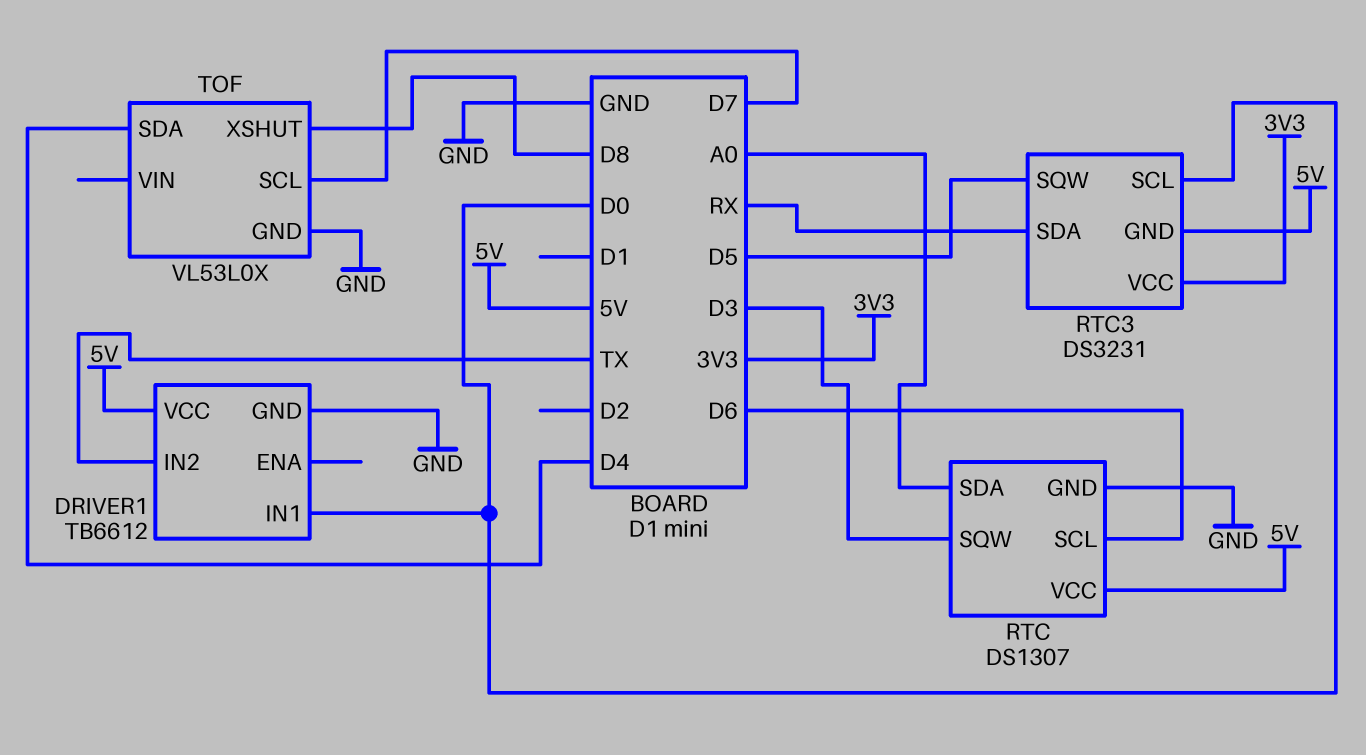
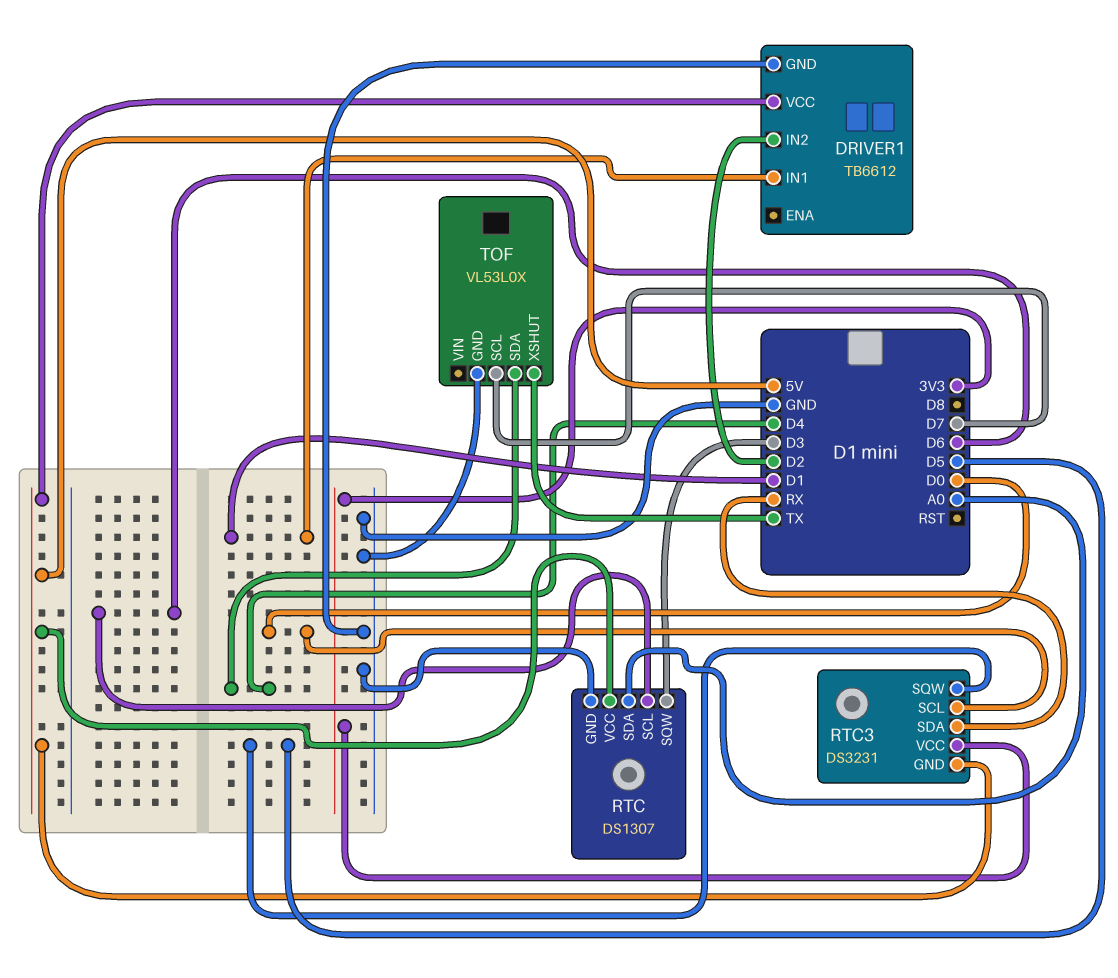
DRIVER1 pin IN1: D0 -> D1
DRIVER1 pin IN2: TX -> D2
TOF pin XSHUT: D8 -> TX

